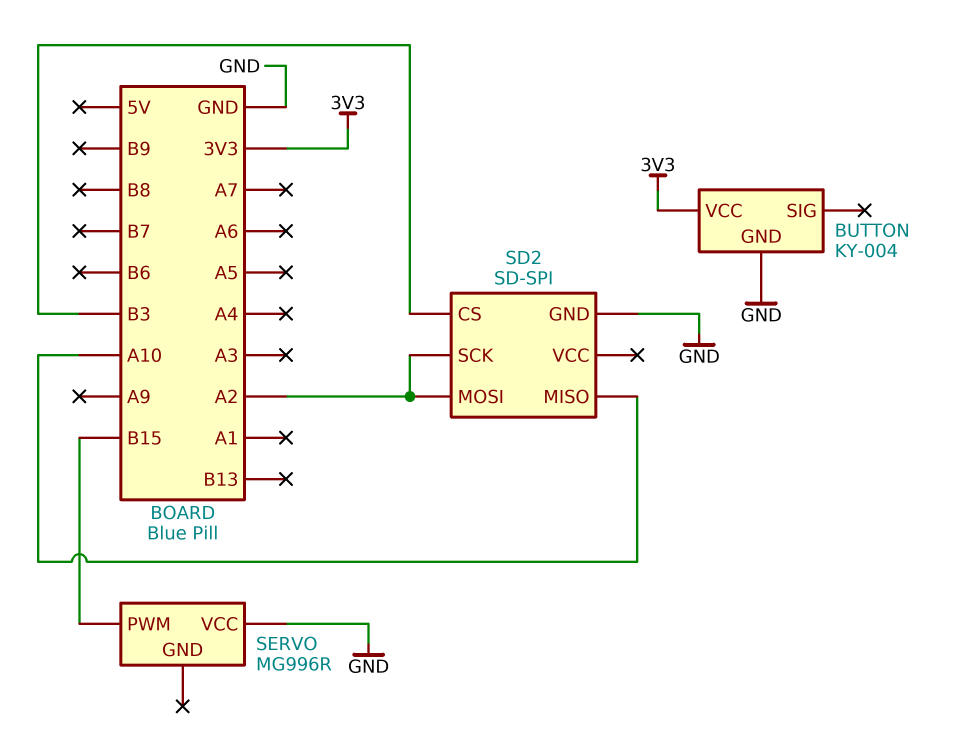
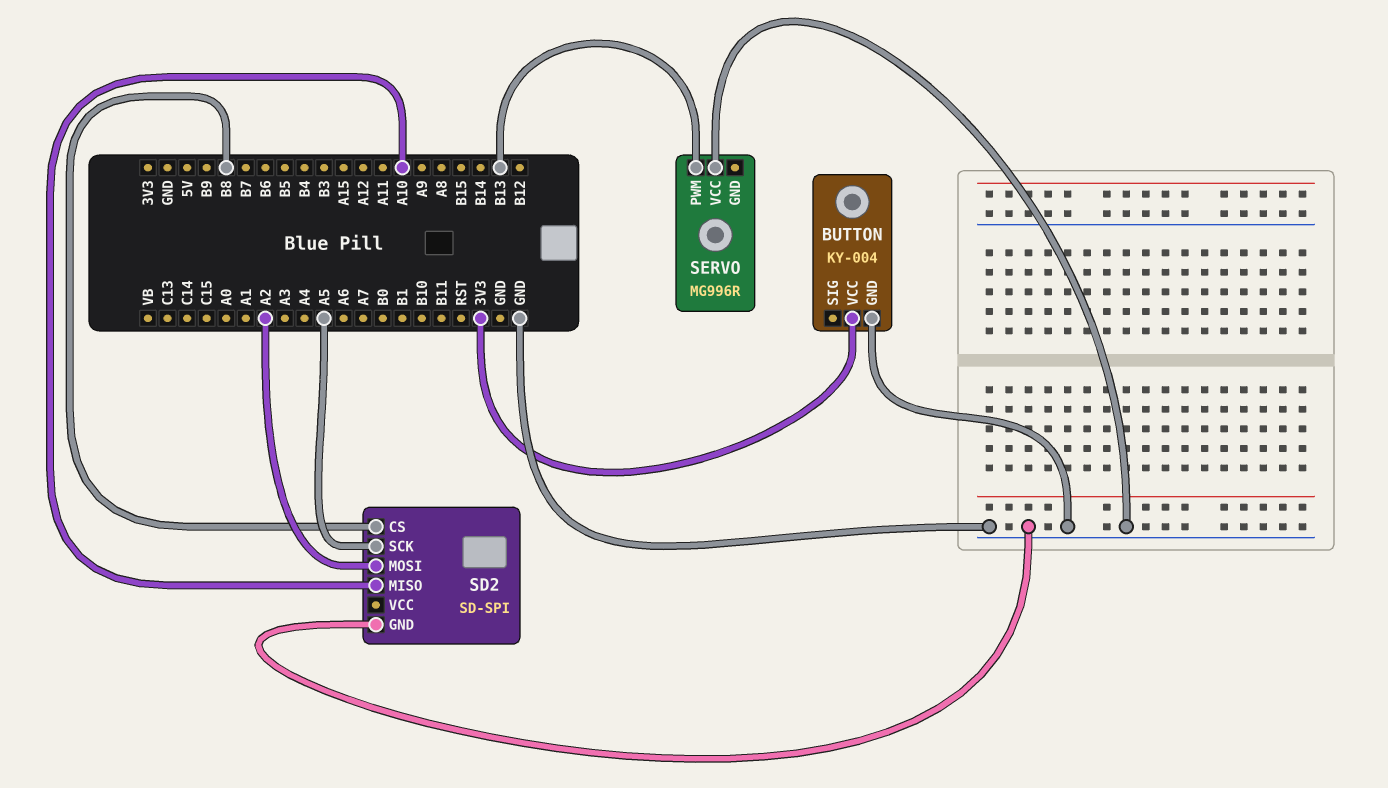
SD2 pin CS: B3 -> B8
SD2 pin SCK: A2 -> A5
SERVO pin PWM: B15 -> B13

